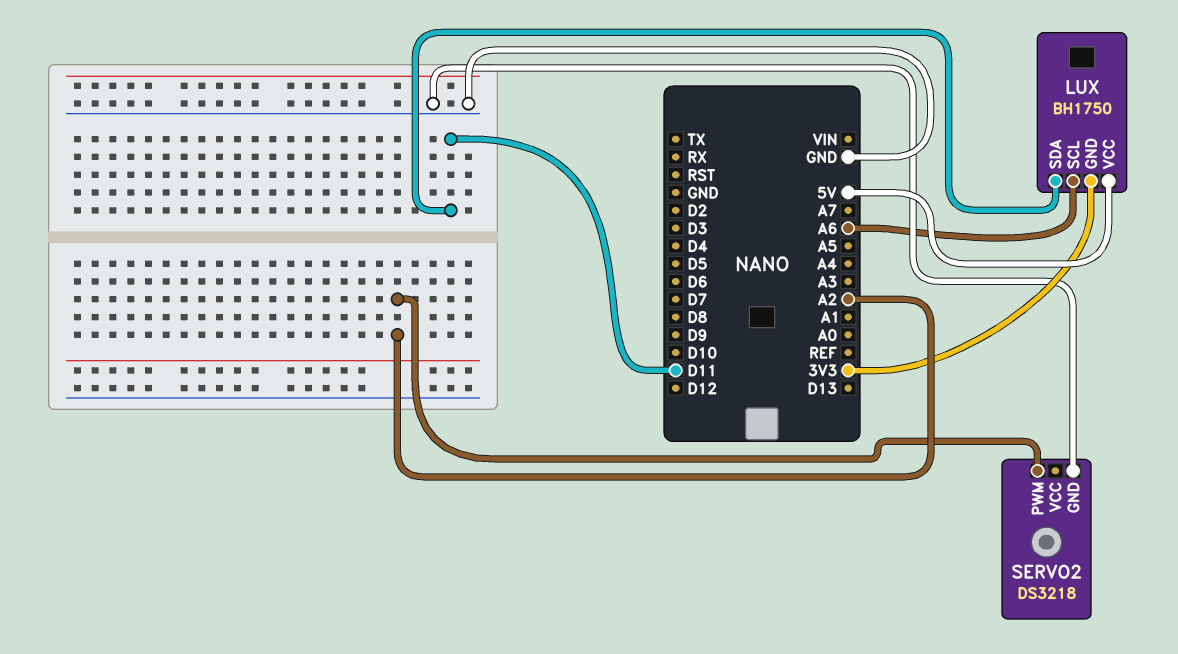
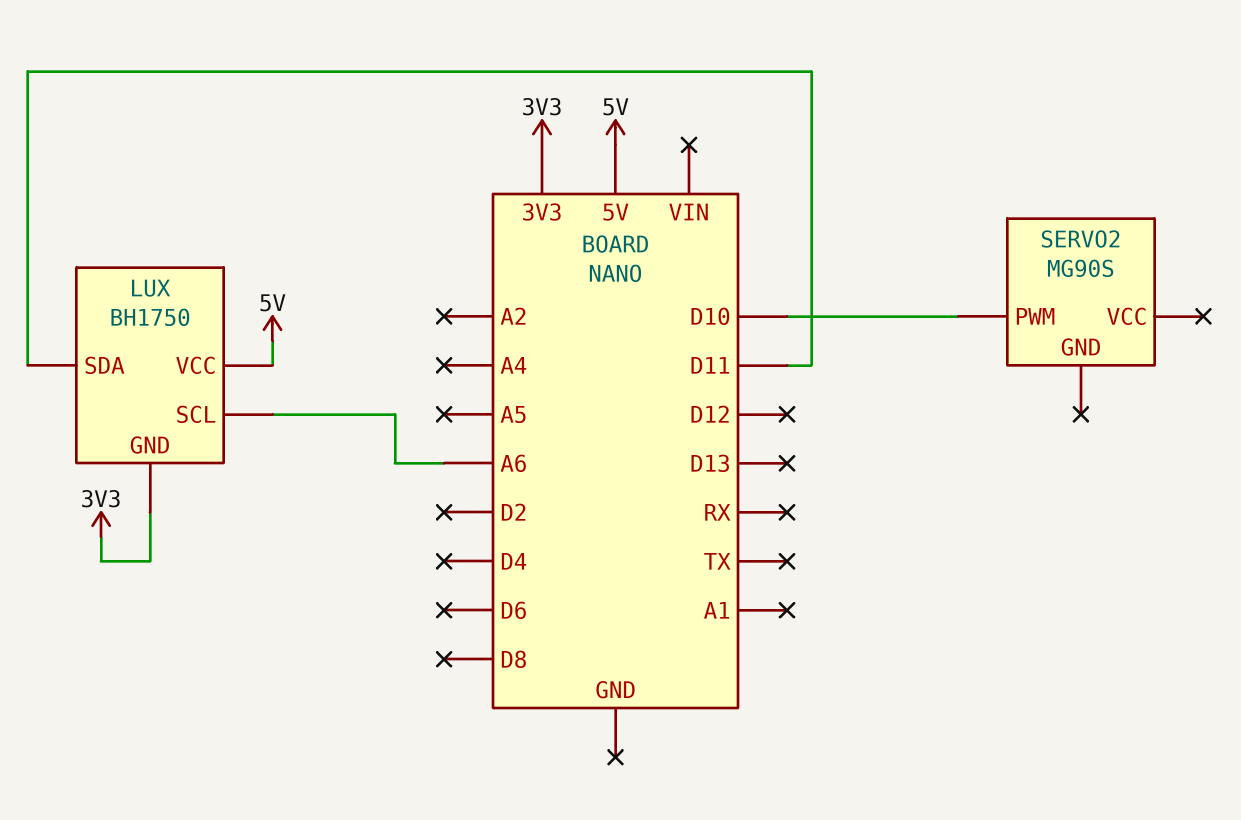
SERVO2: DS3218 -> MG90S
SERVO2 pin GND: GND -> none
SERVO2 pin PWM: A2 -> D10

